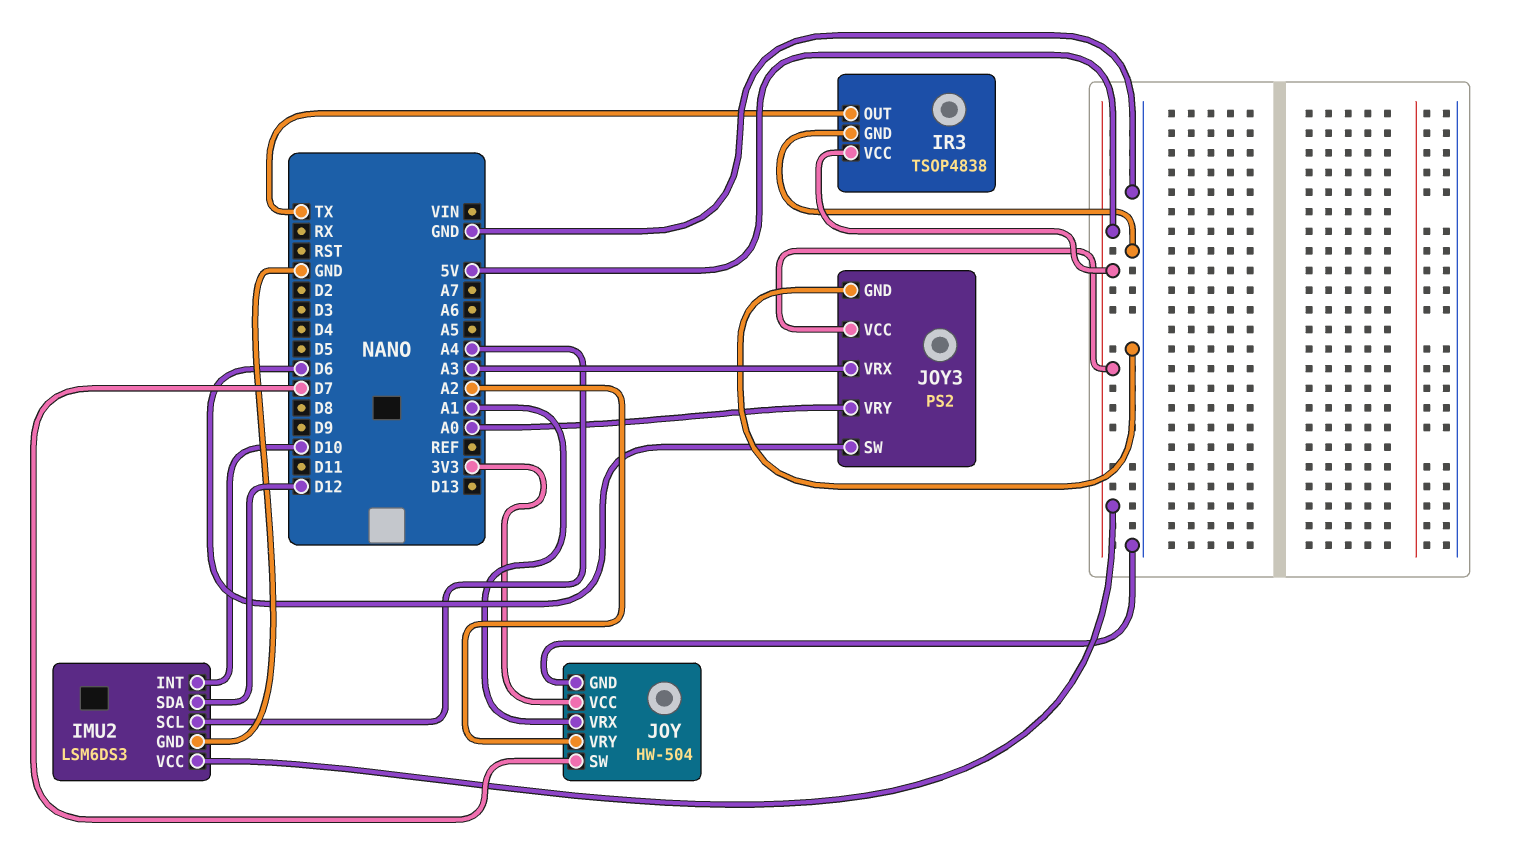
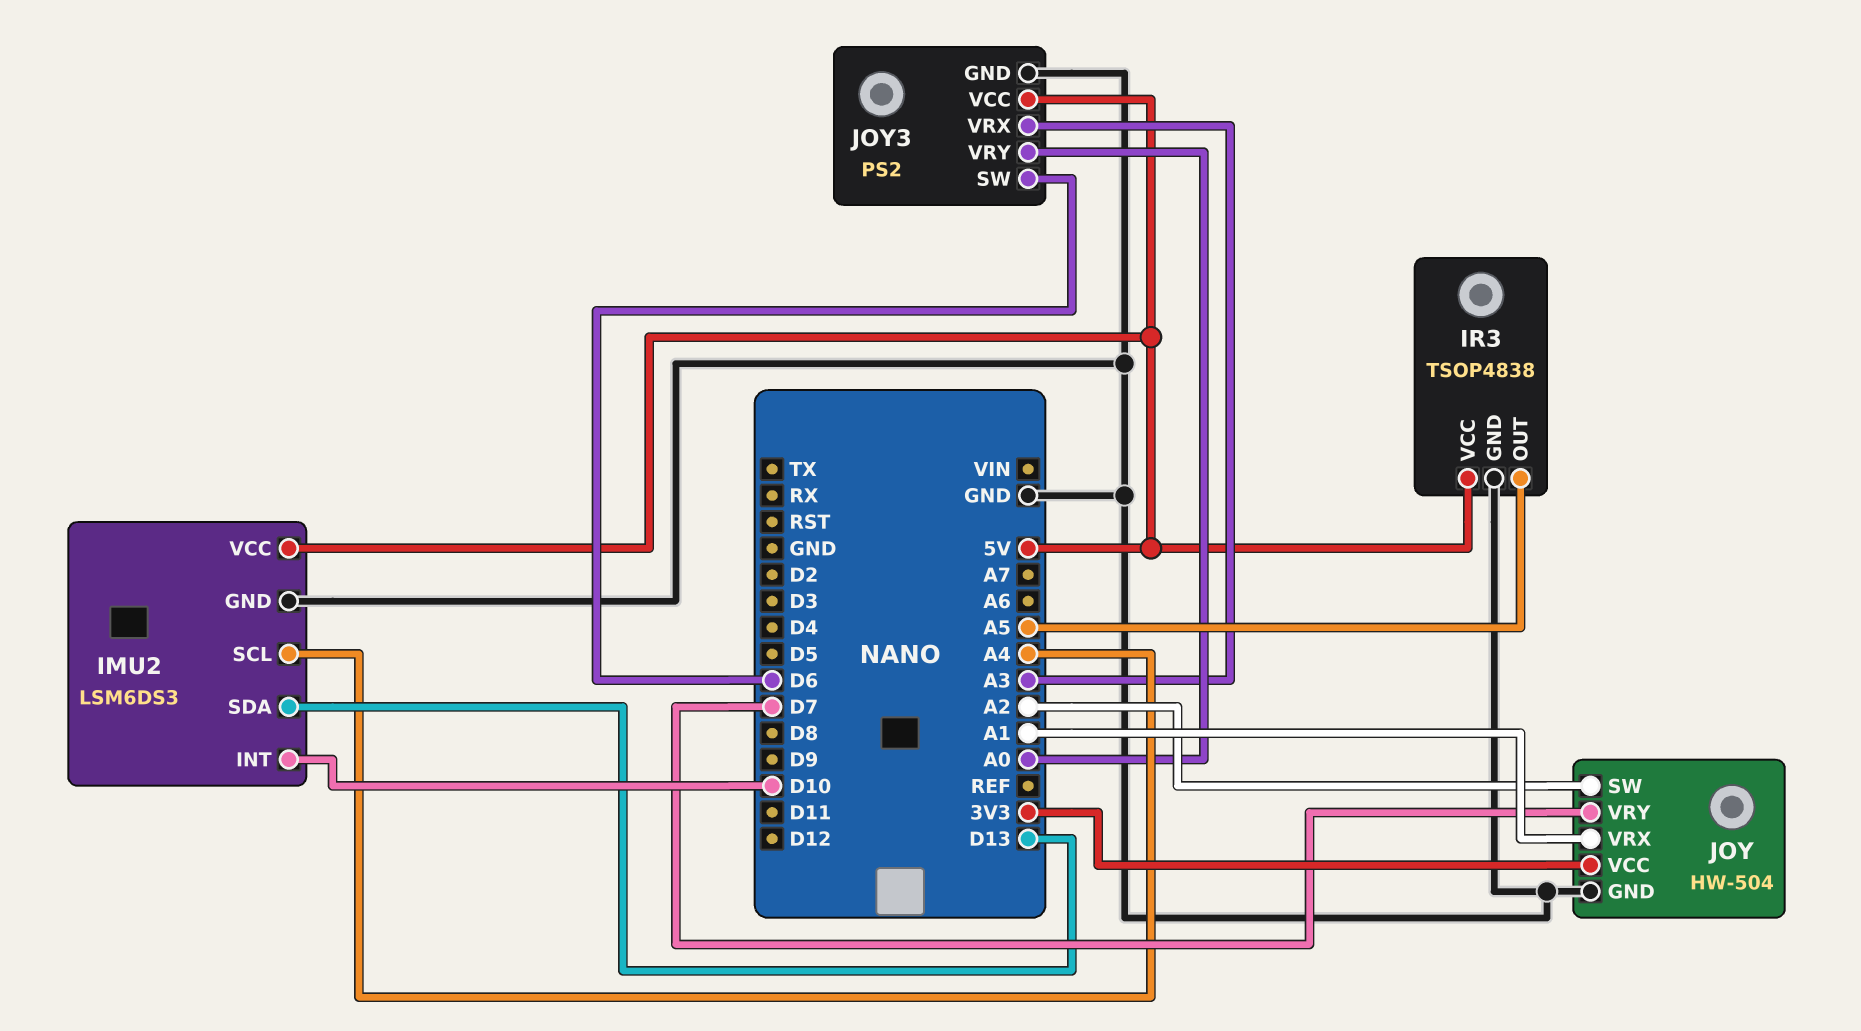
IMU2 pin SDA: D12 -> D13
IR3 pin OUT: TX -> A5
JOY pin SW: D7 -> A2
JOY pin VRY: A2 -> D7

